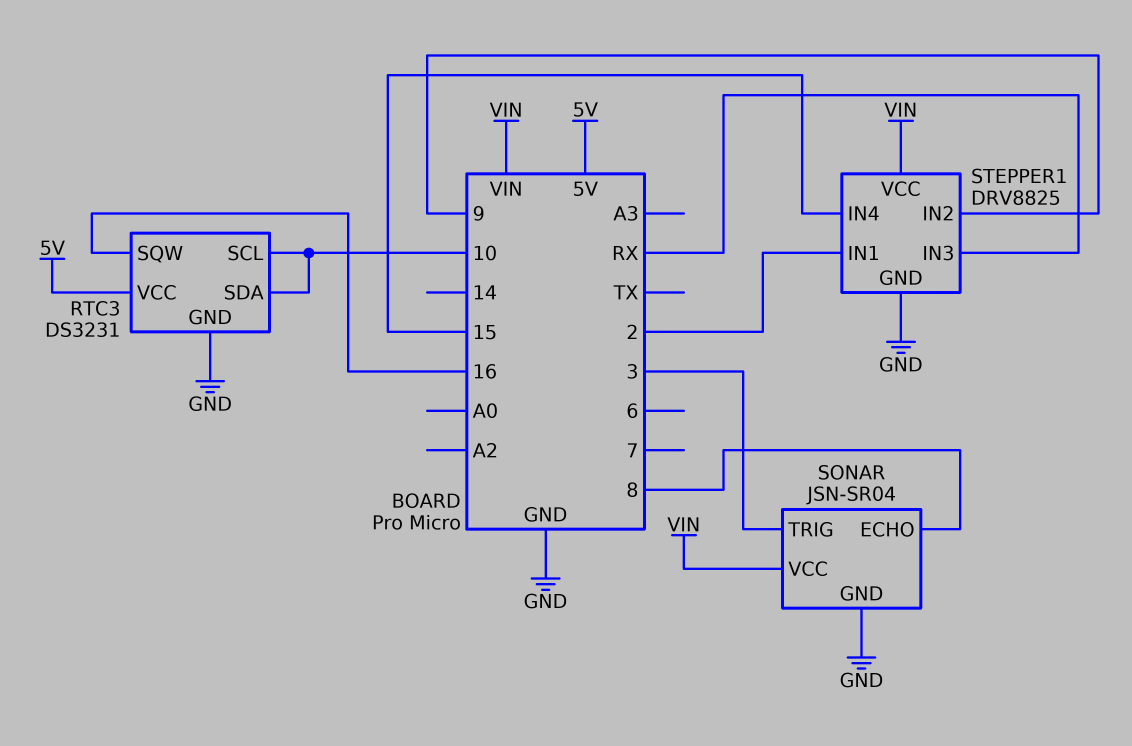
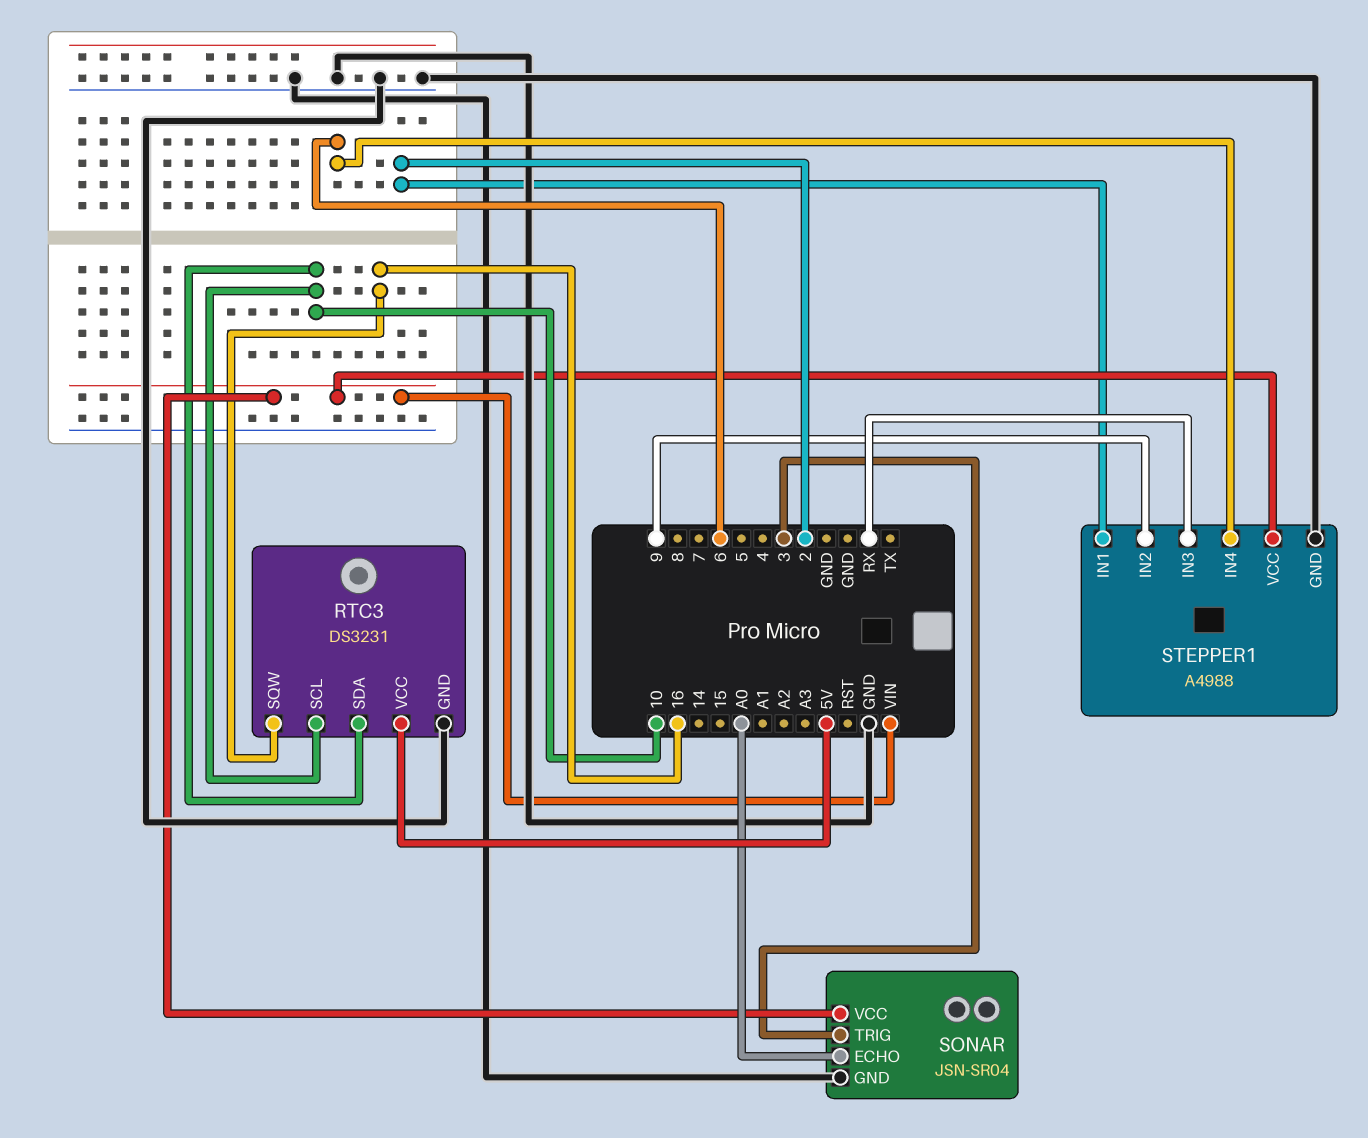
SONAR pin ECHO: 8 -> A0
STEPPER1: DRV8825 -> A4988
STEPPER1 pin IN4: 15 -> 6

